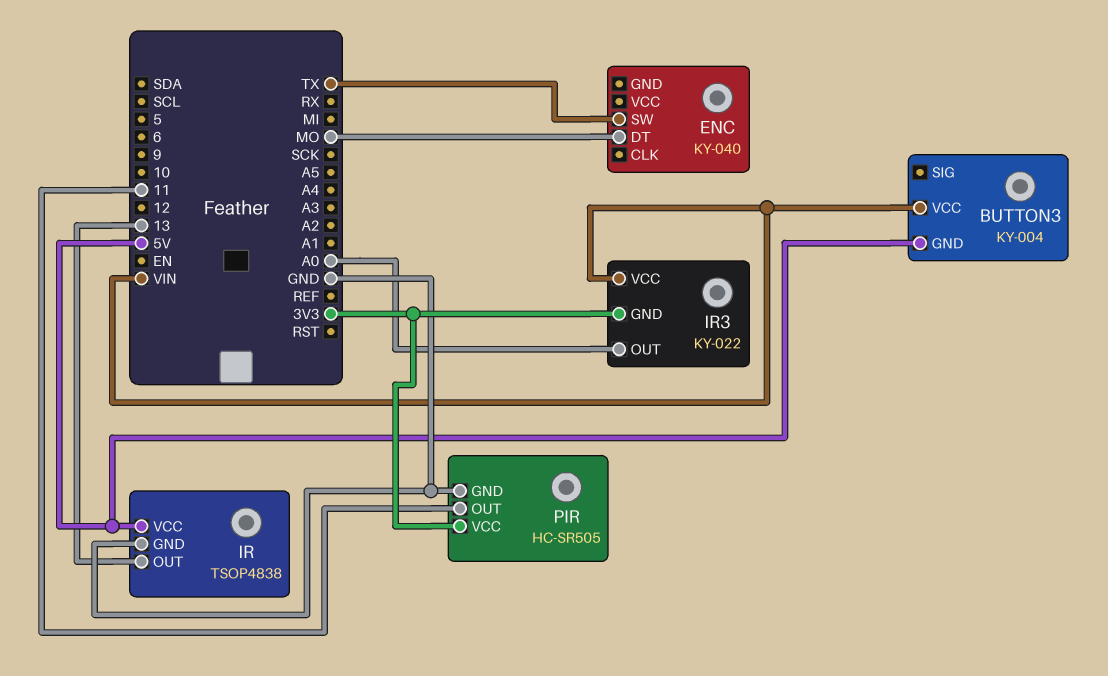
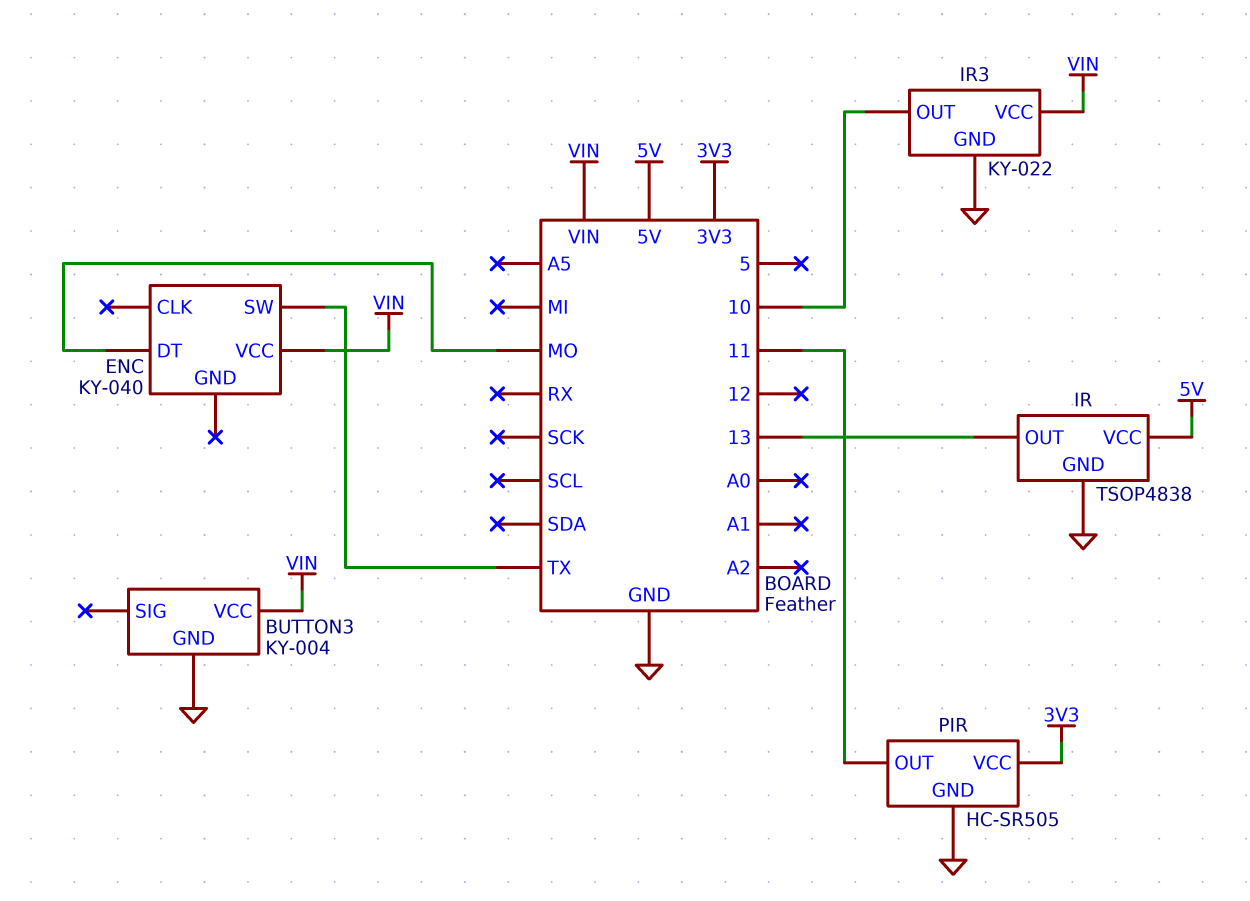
BUTTON3 pin GND: 5V -> GND
ENC pin VCC: none -> VIN
IR3 pin GND: 3V3 -> GND
IR3 pin OUT: A0 -> 10

